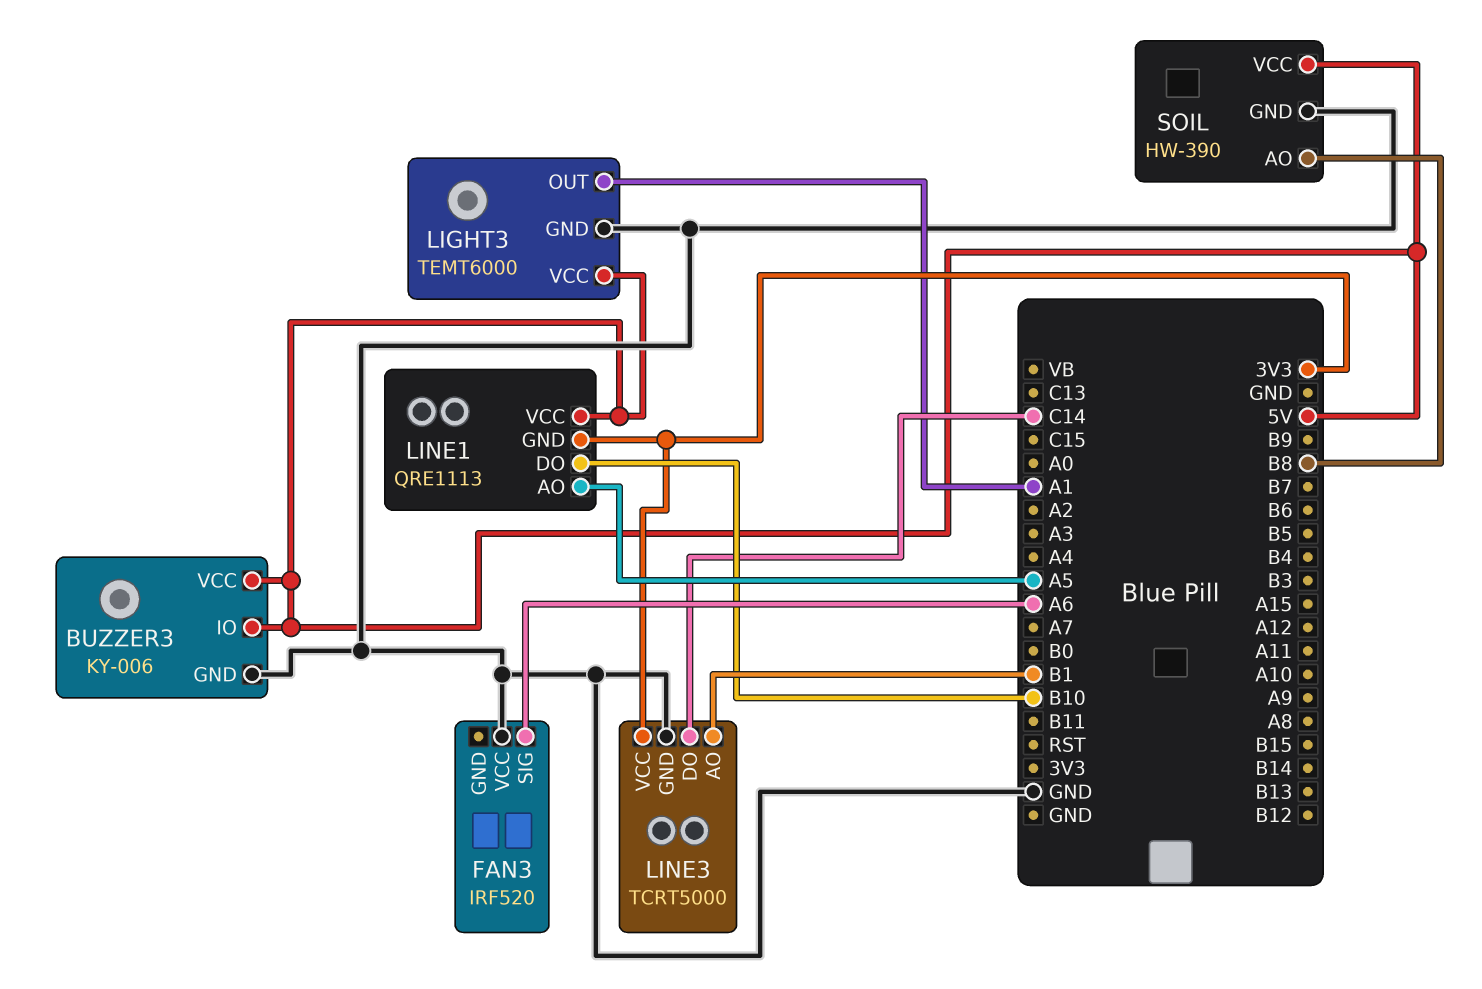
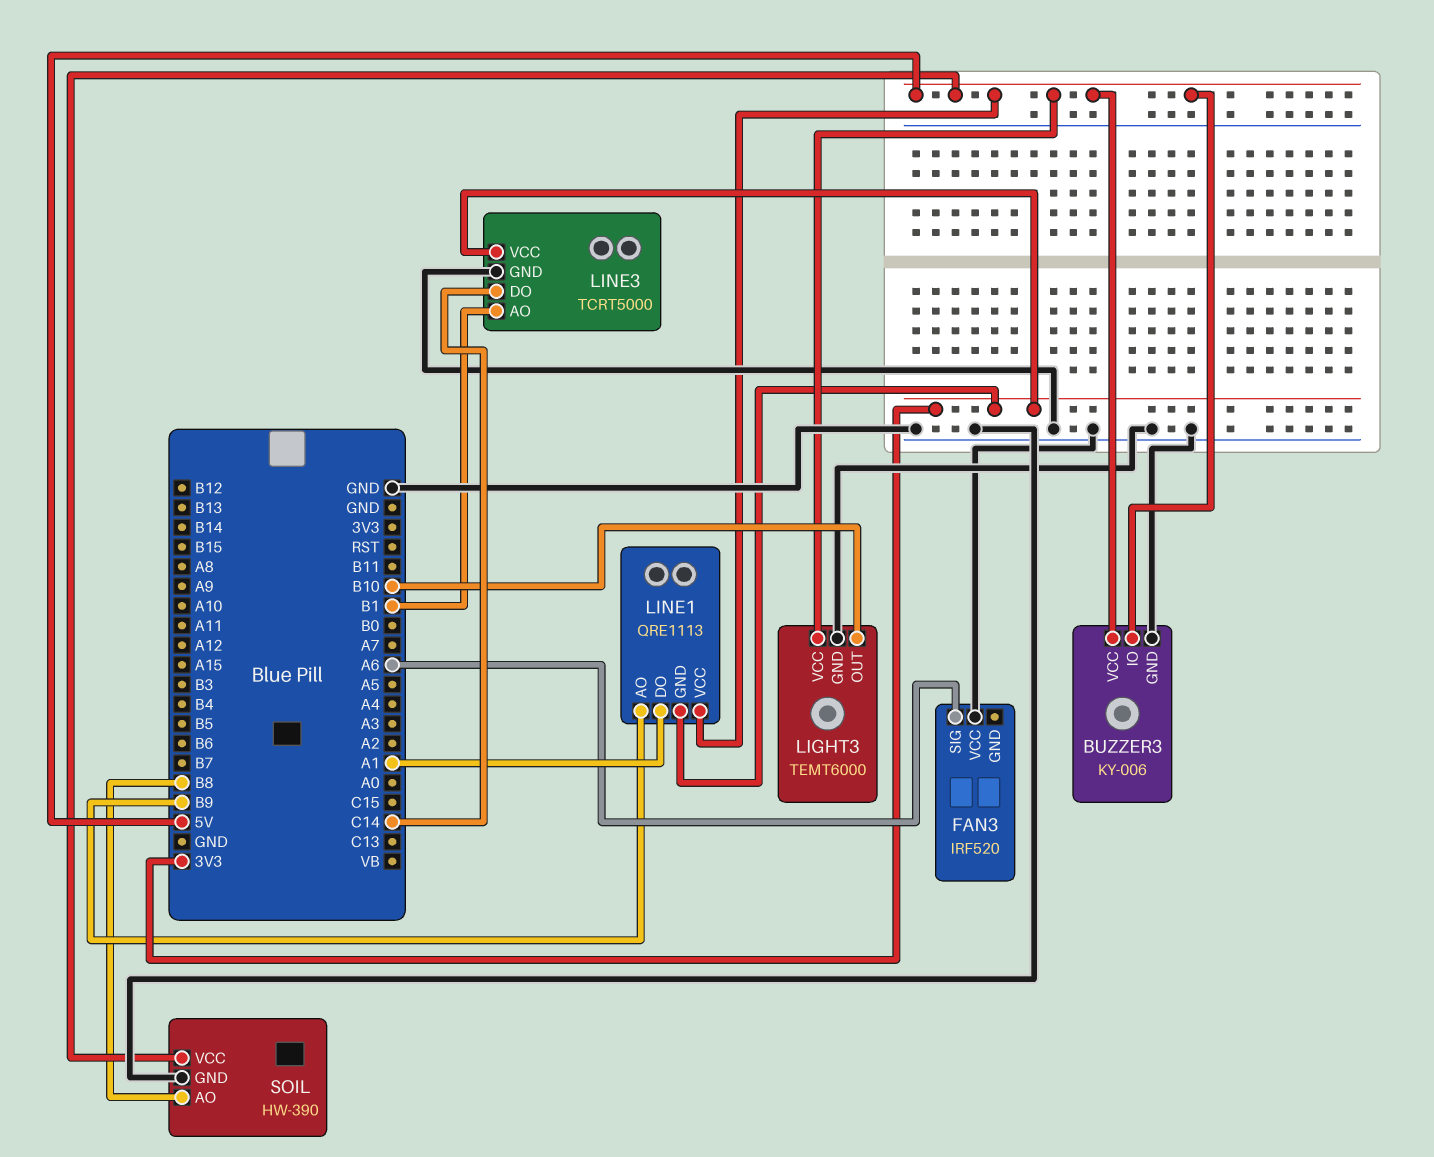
LIGHT3 pin OUT: A1 -> B10
LINE1 pin AO: A5 -> B9
LINE1 pin DO: B10 -> A1

